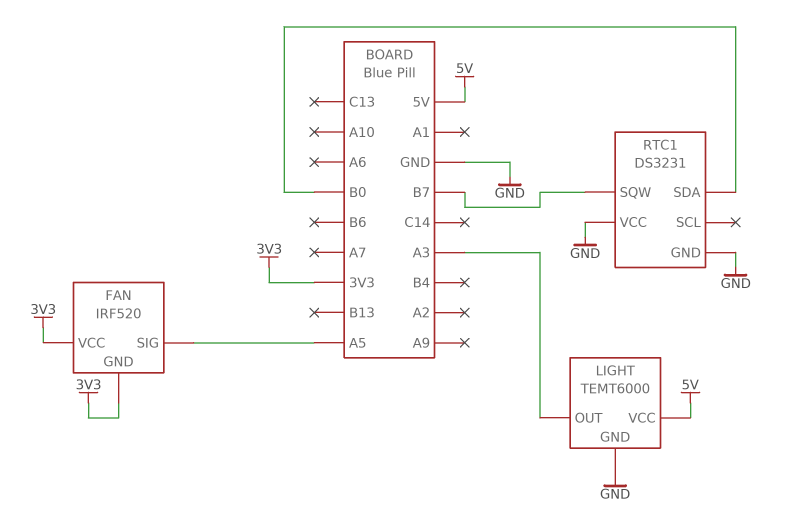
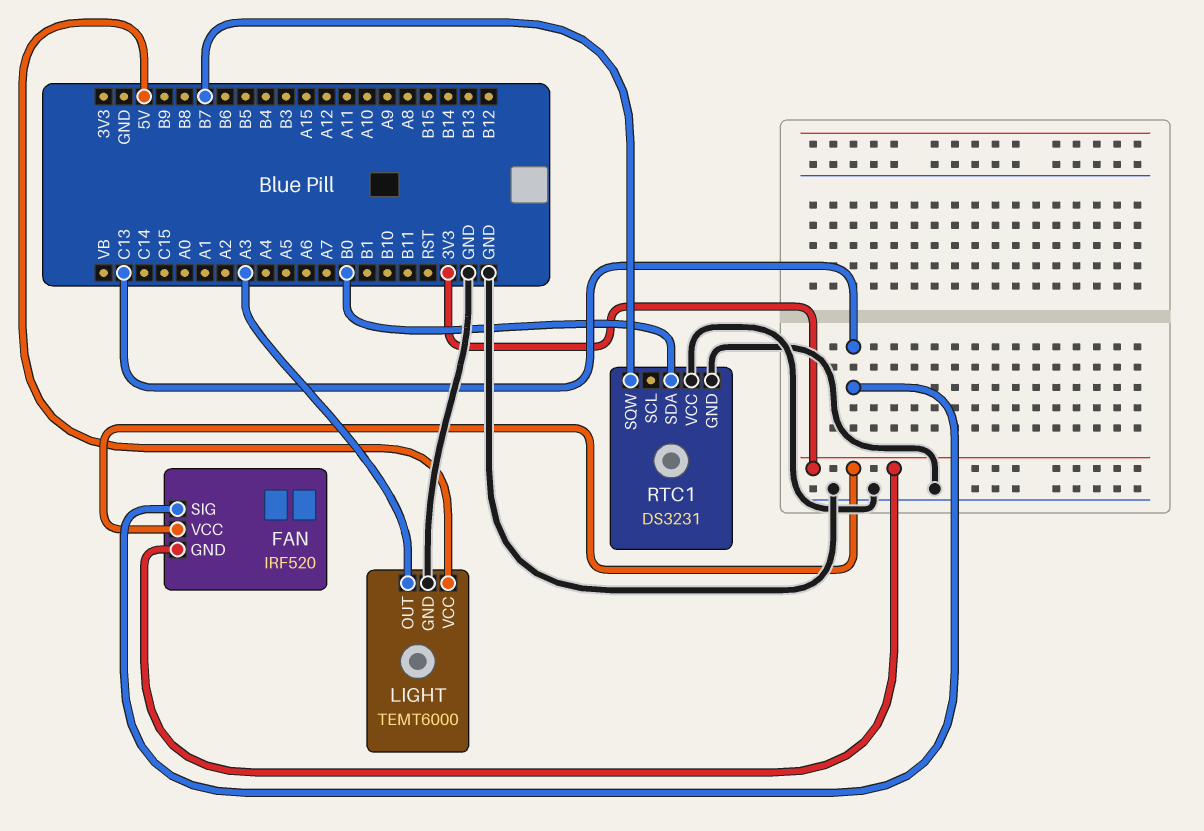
FAN pin SIG: A5 -> C13

